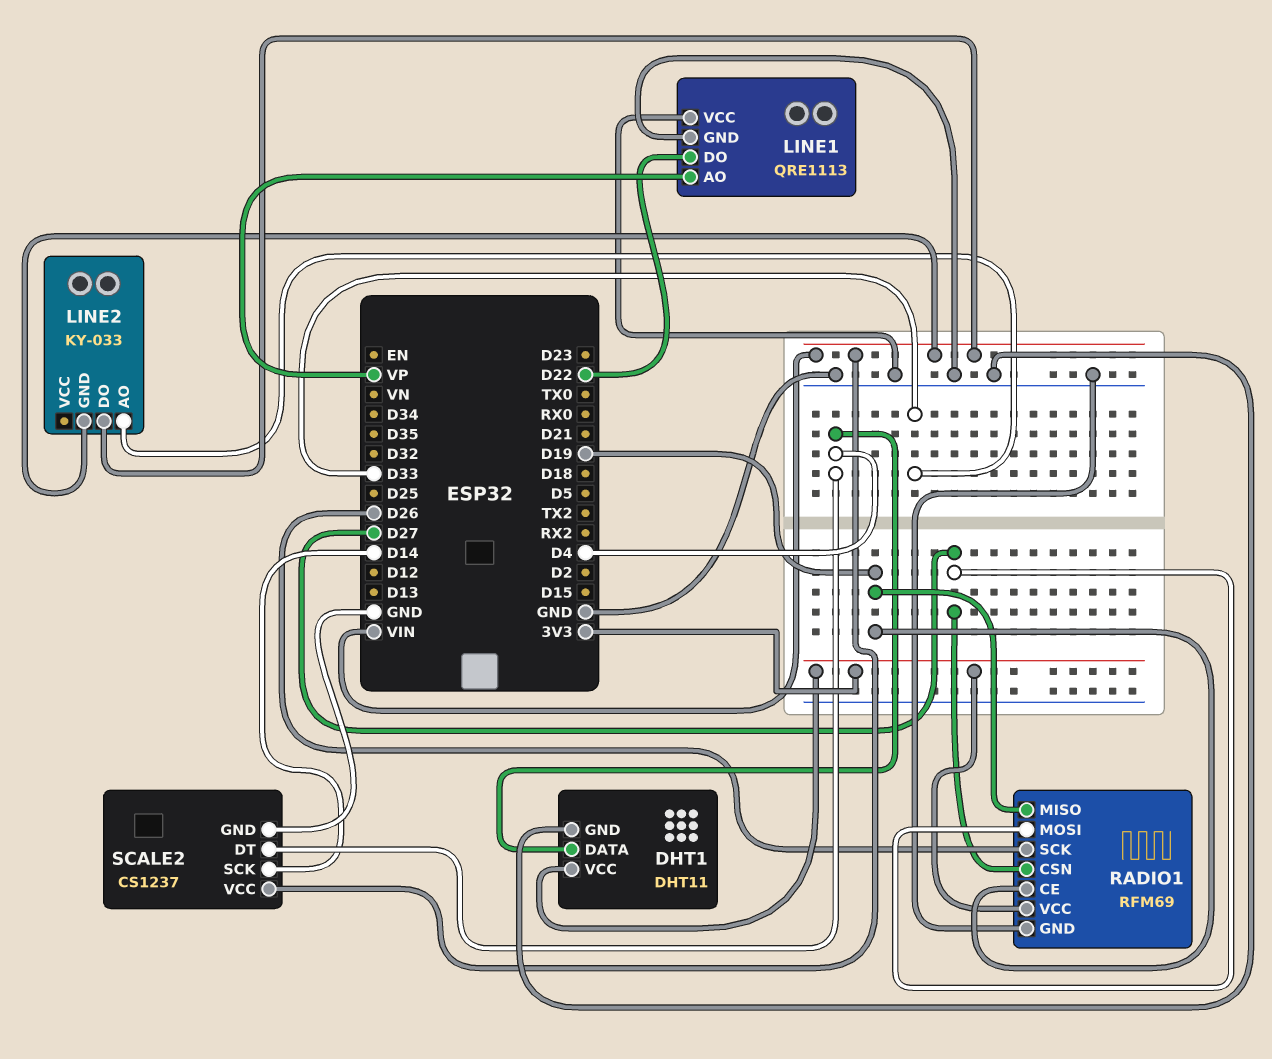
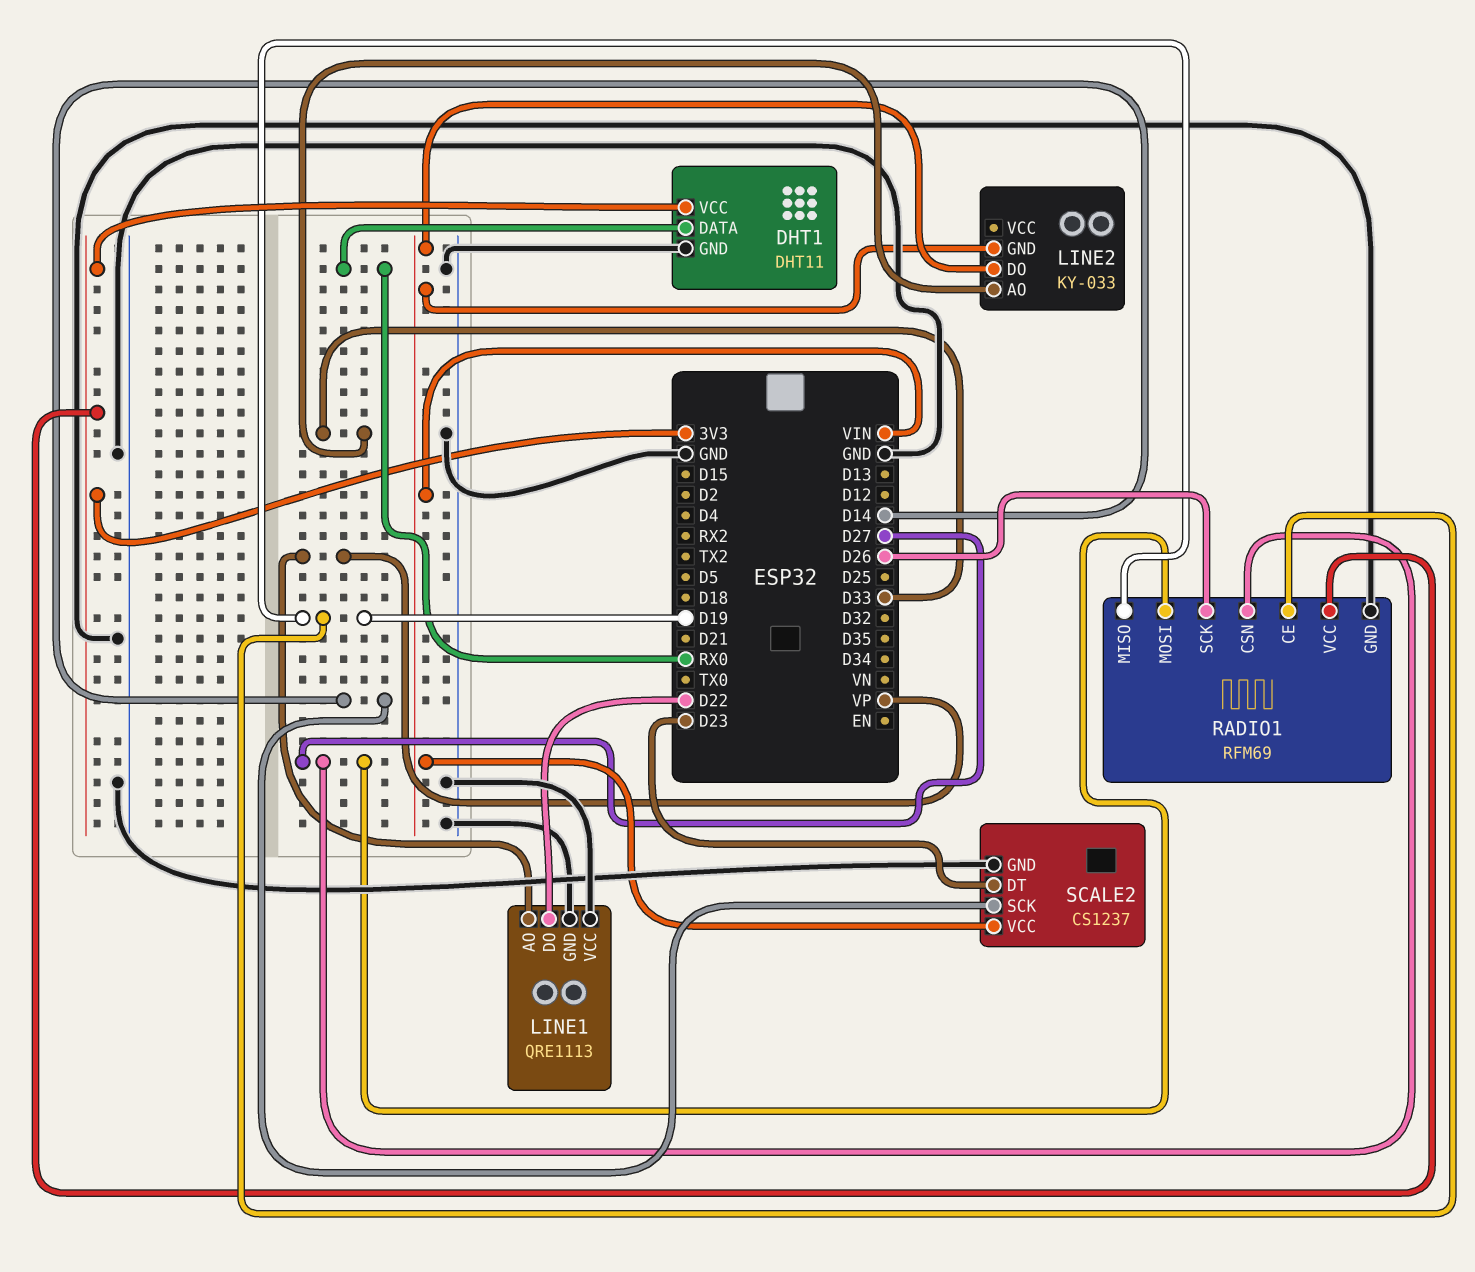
DHT1 pin DATA: D4 -> RX0
SCALE2 pin DT: D4 -> D23

